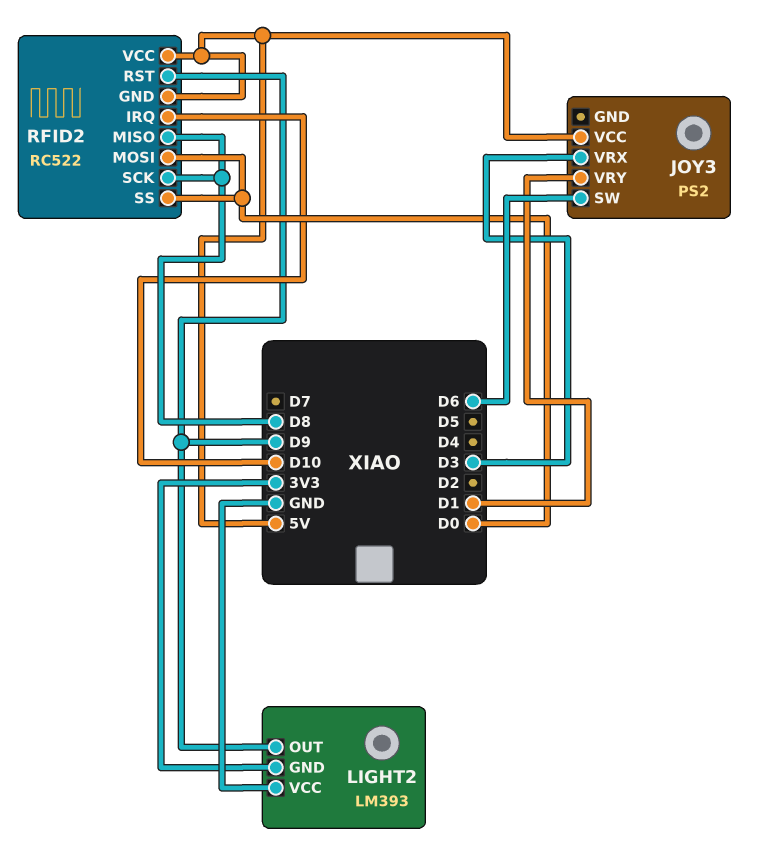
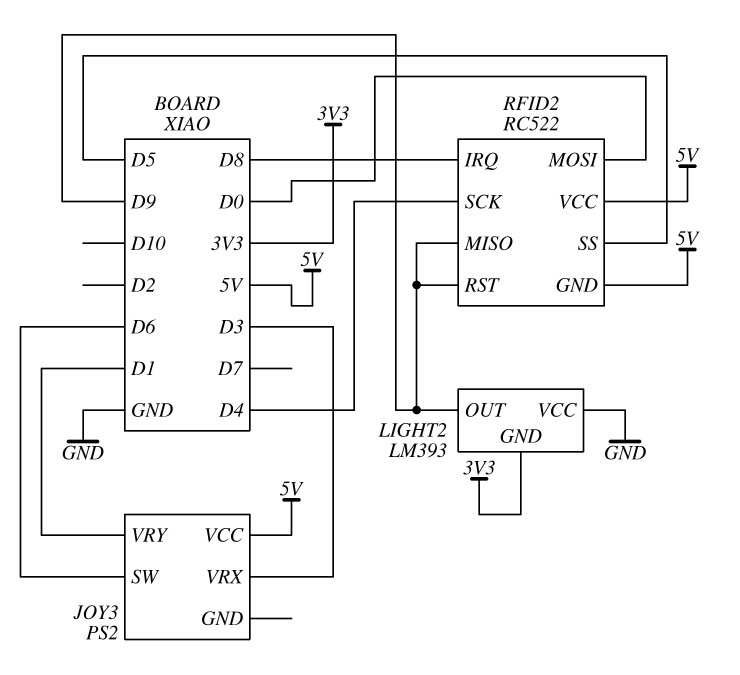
RFID2 pin IRQ: D10 -> D8
RFID2 pin MISO: D8 -> D9
RFID2 pin SCK: D8 -> D4
RFID2 pin SS: D0 -> D5

